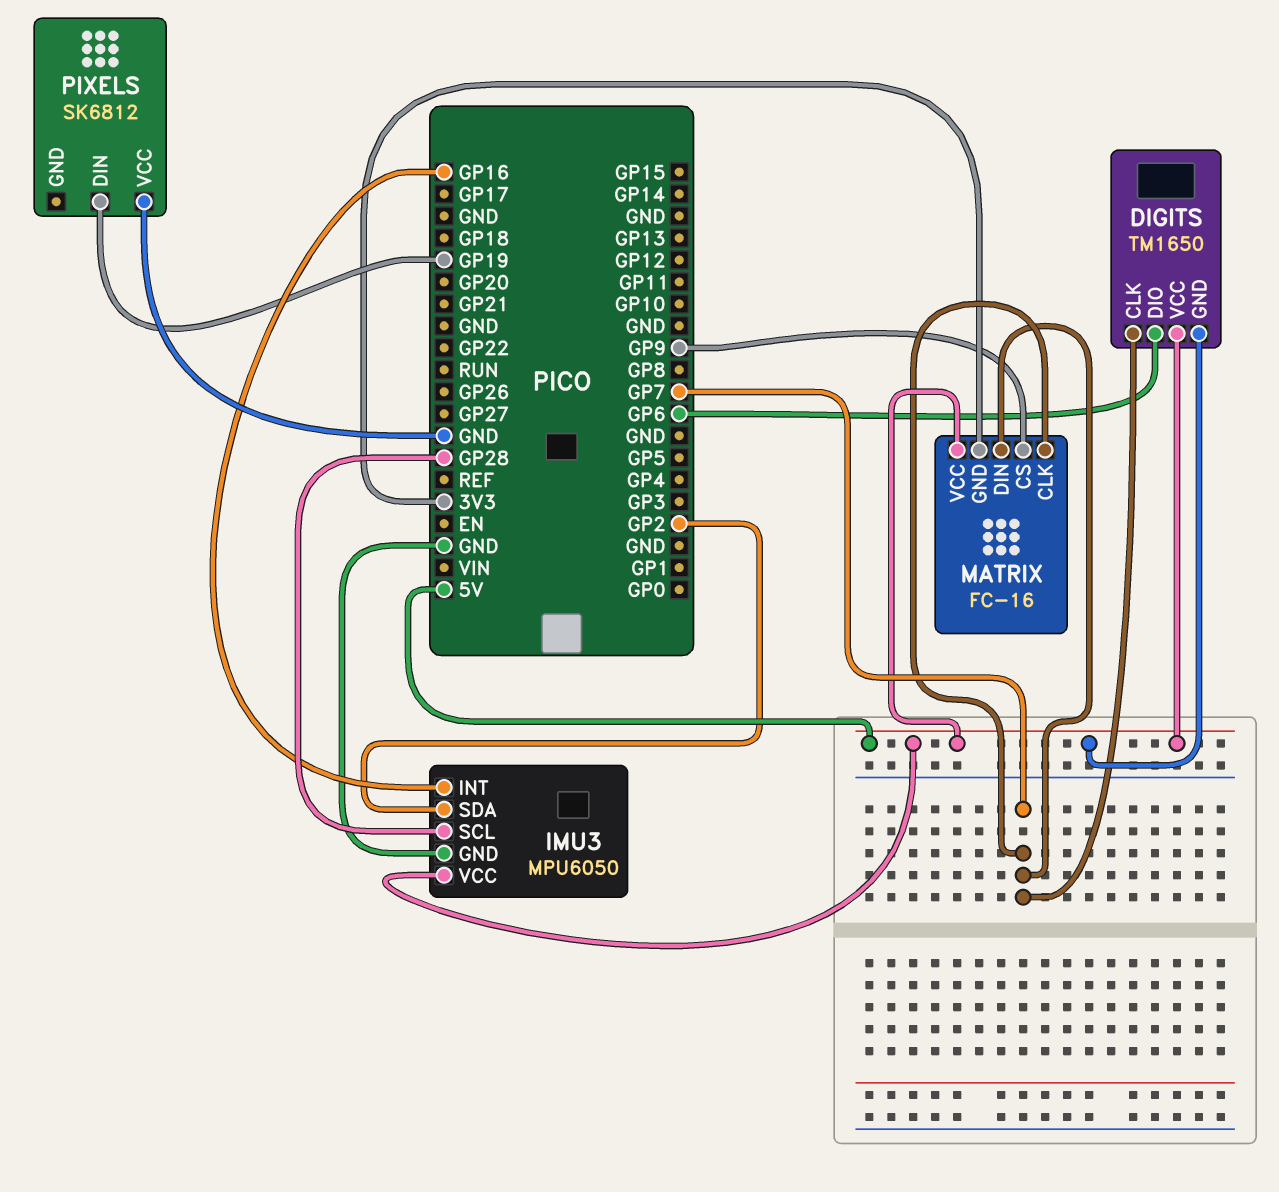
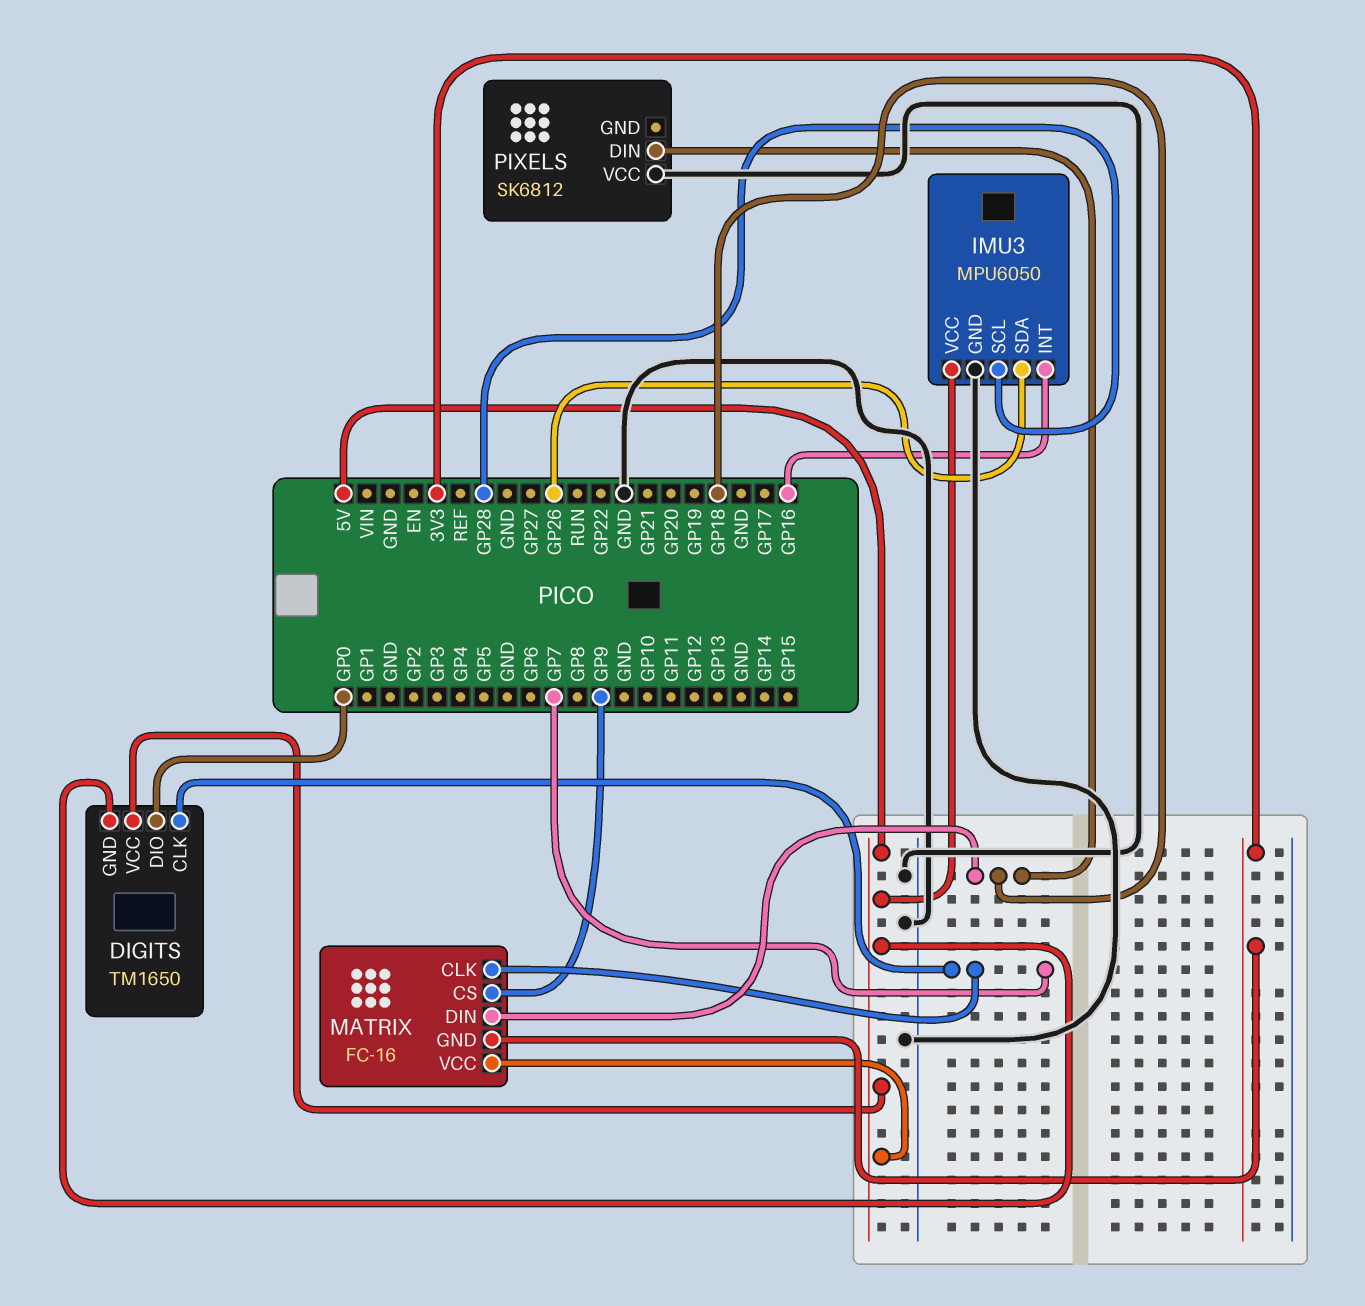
DIGITS pin DIO: GP6 -> GP0
IMU3 pin SDA: GP2 -> GP26
MATRIX pin DIN: GP7 -> GP18
PIXELS pin DIN: GP19 -> GP18

